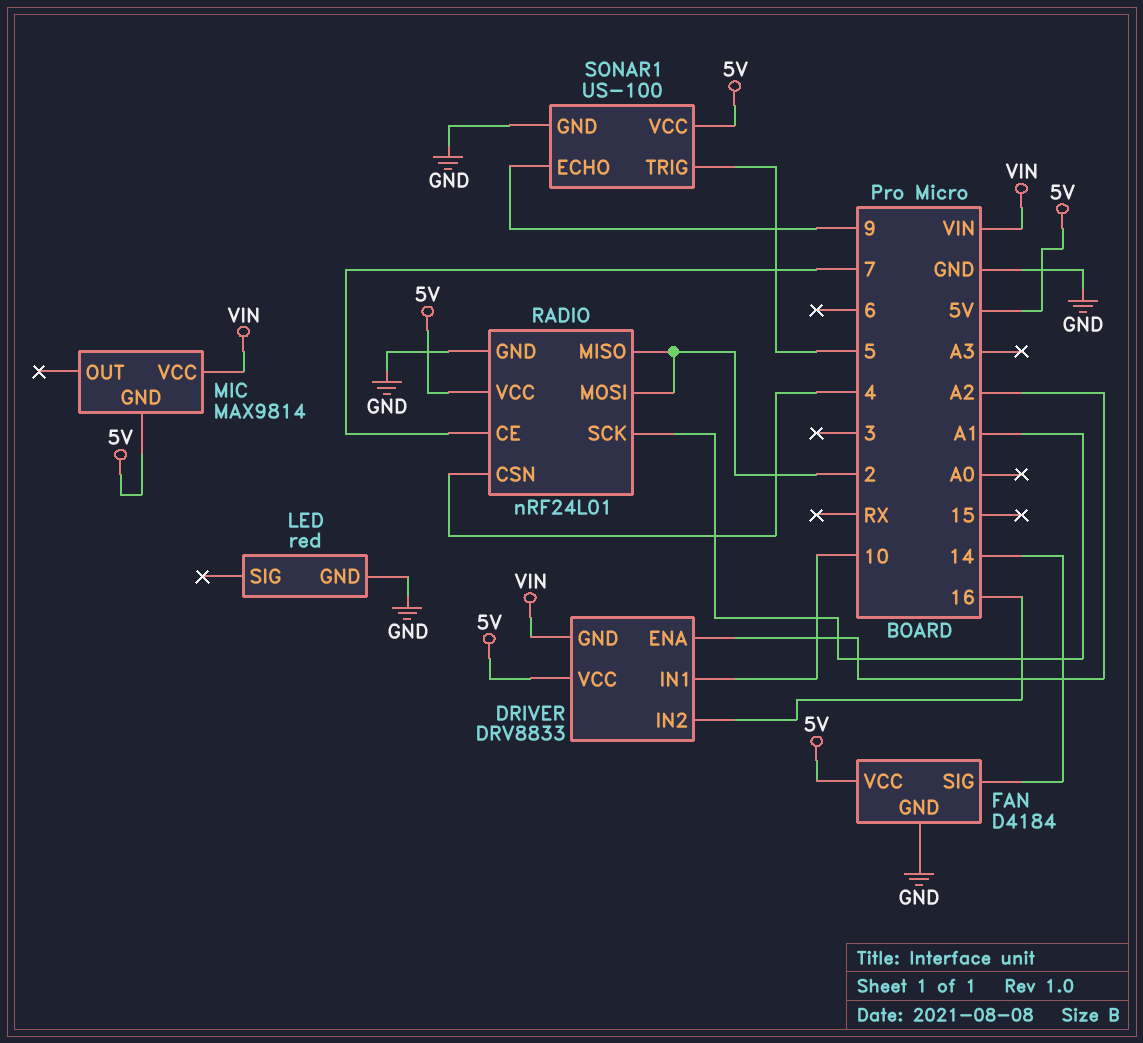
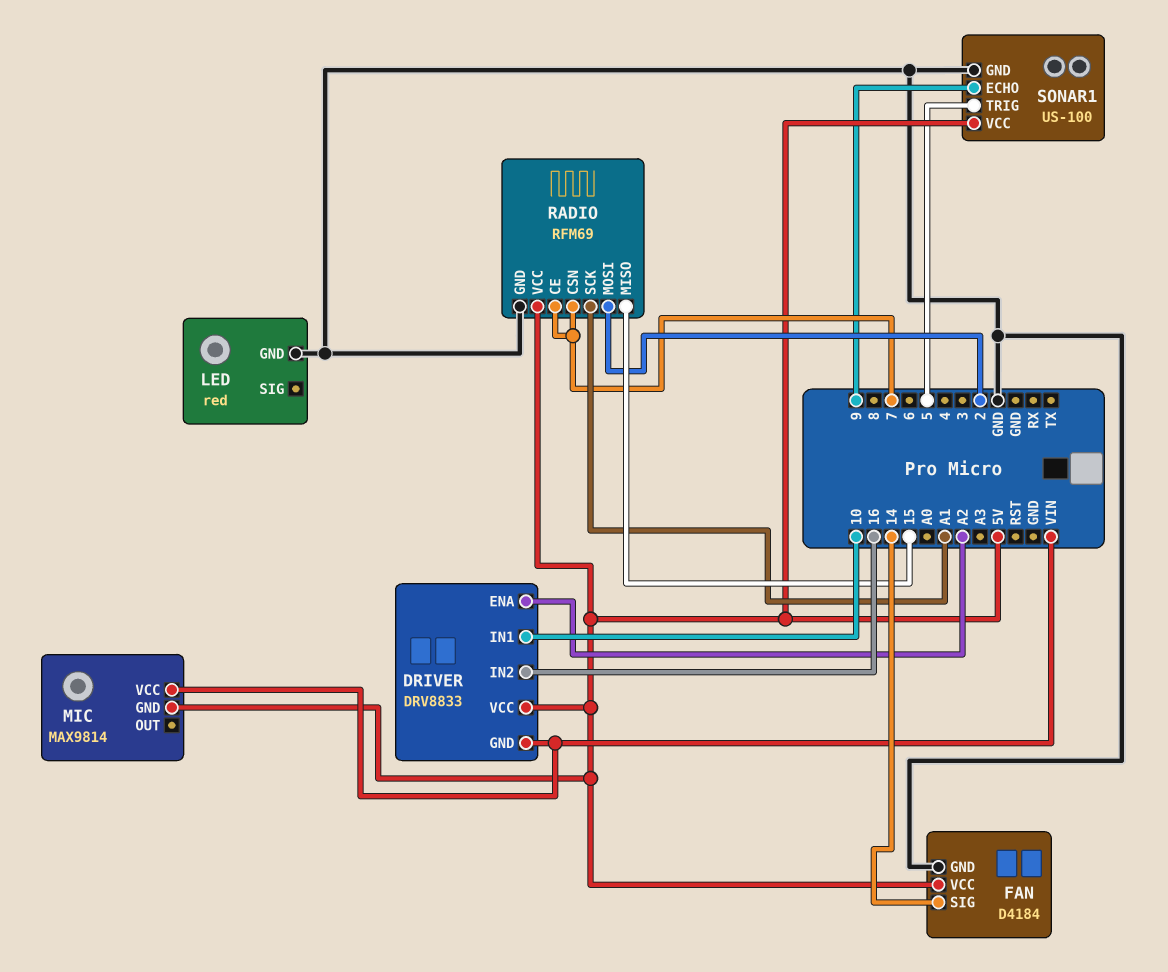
RADIO: nRF24L01 -> RFM69
RADIO pin CSN: 4 -> 7
RADIO pin MISO: 2 -> 15

